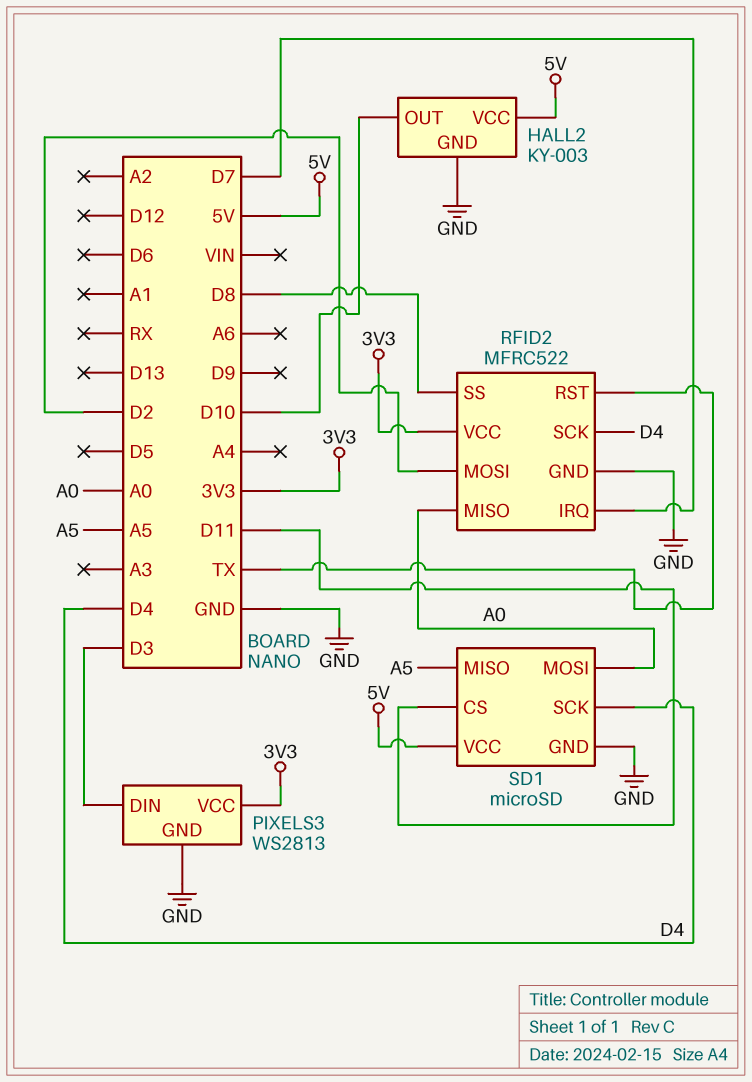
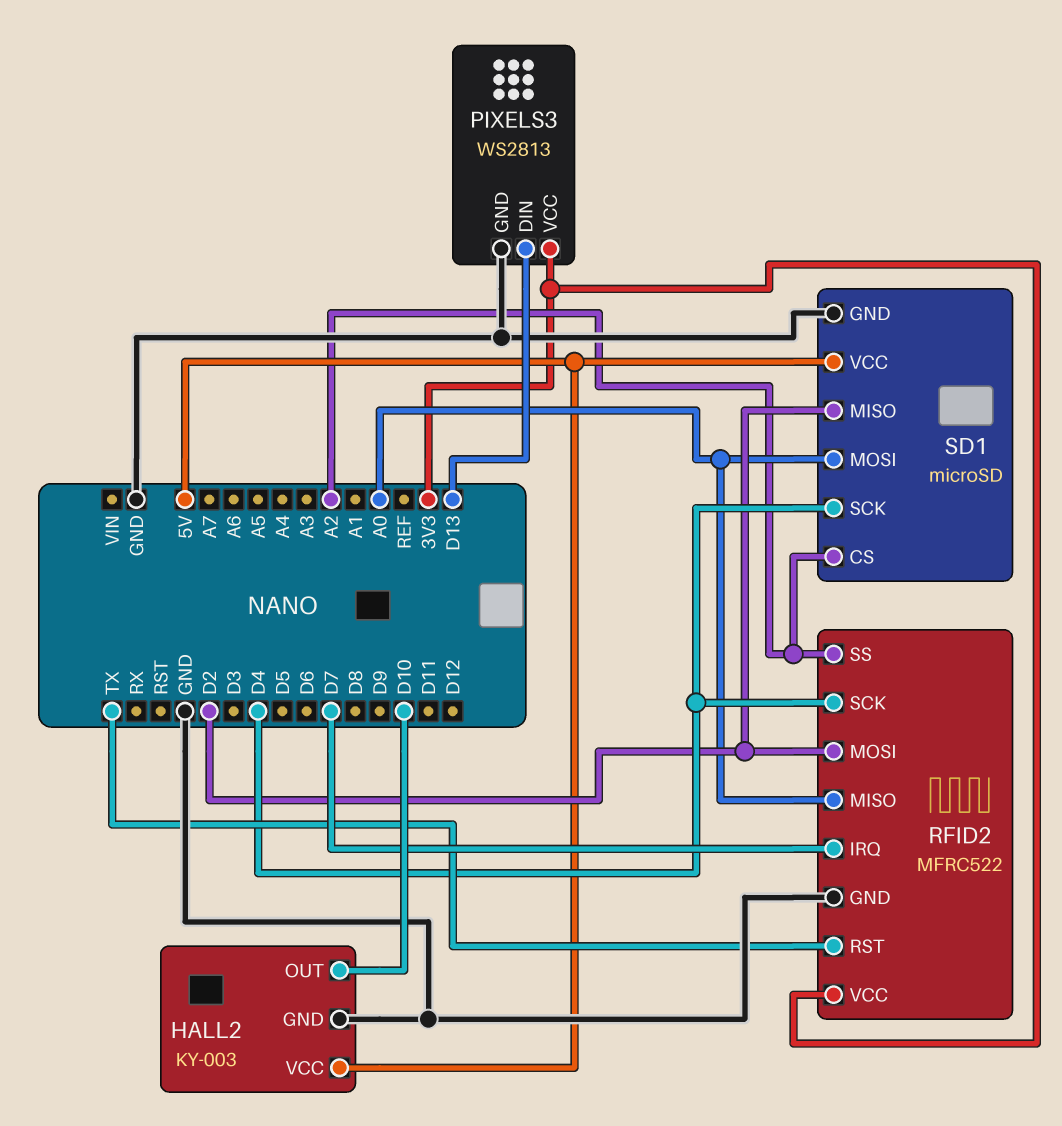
PIXELS3 pin DIN: D3 -> D13
RFID2 pin SS: D8 -> A2
SD1 pin CS: D11 -> A2
SD1 pin MISO: A5 -> D2

